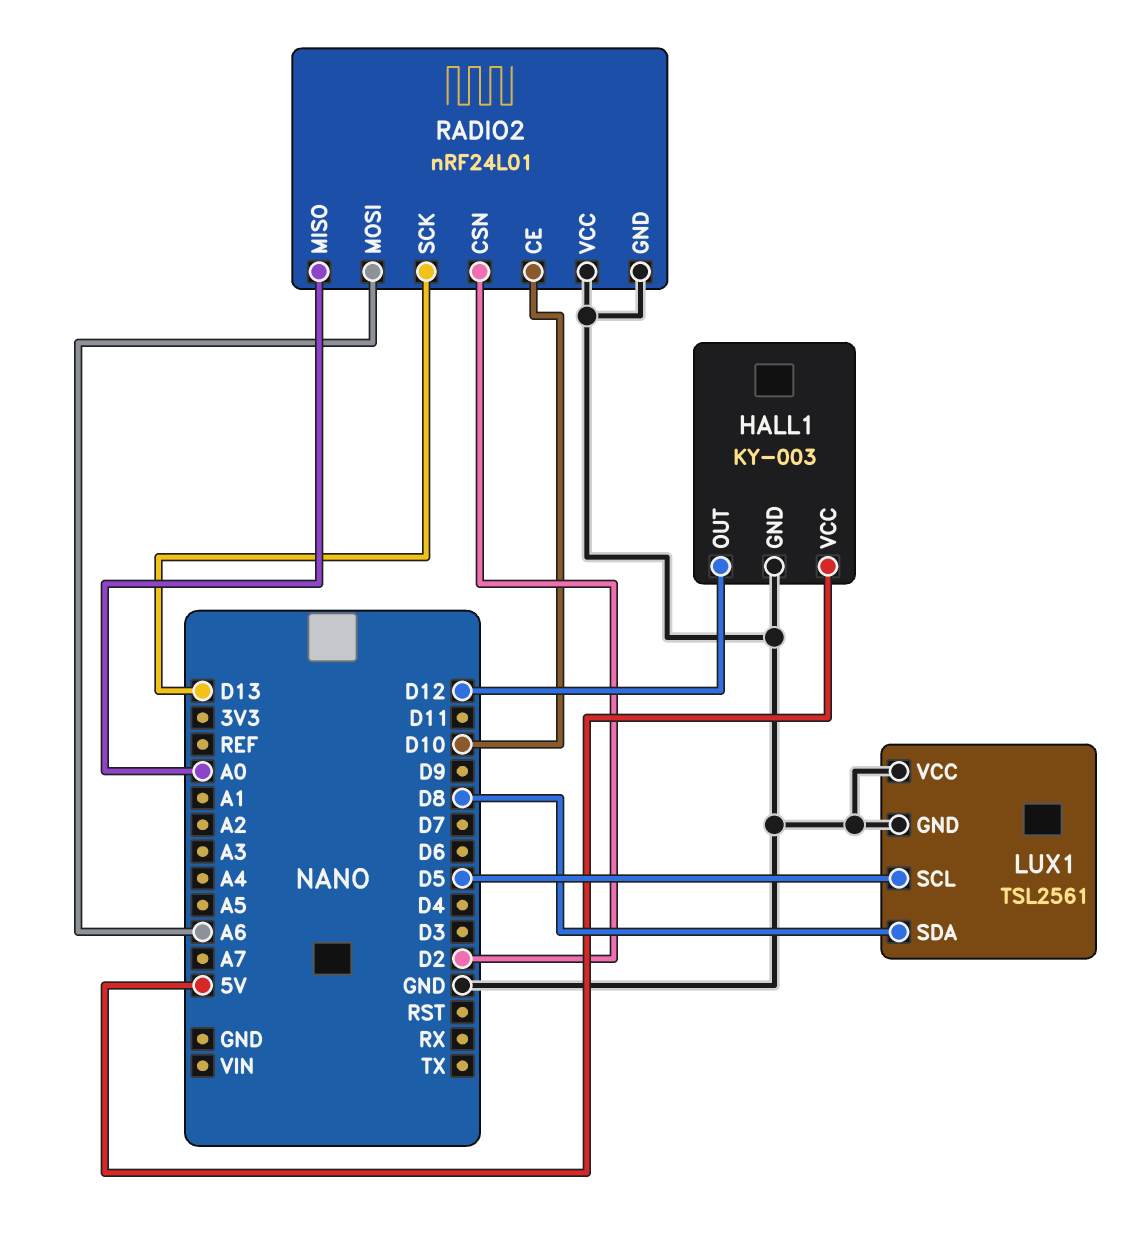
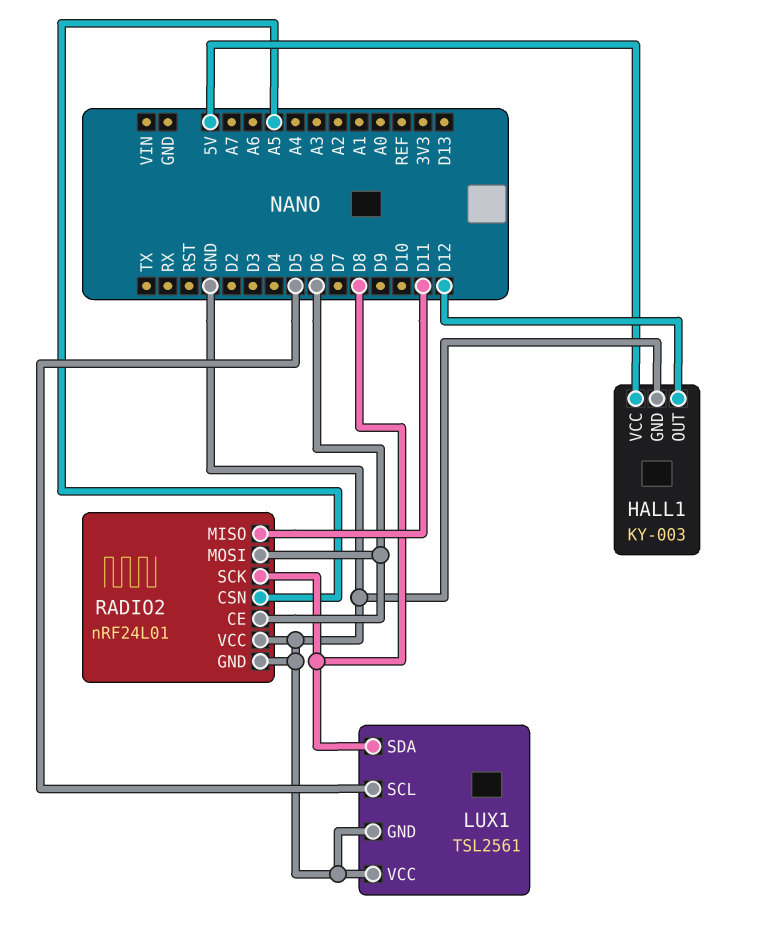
RADIO2 pin CE: D10 -> D6
RADIO2 pin CSN: D2 -> A5
RADIO2 pin MISO: A0 -> D11
RADIO2 pin MOSI: A6 -> D6
RADIO2 pin SCK: D13 -> D8

